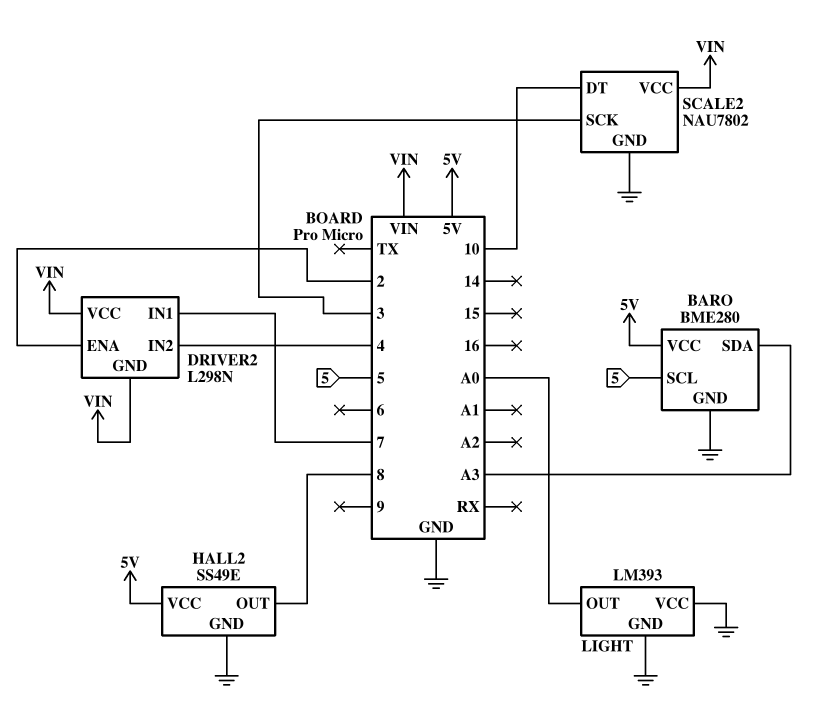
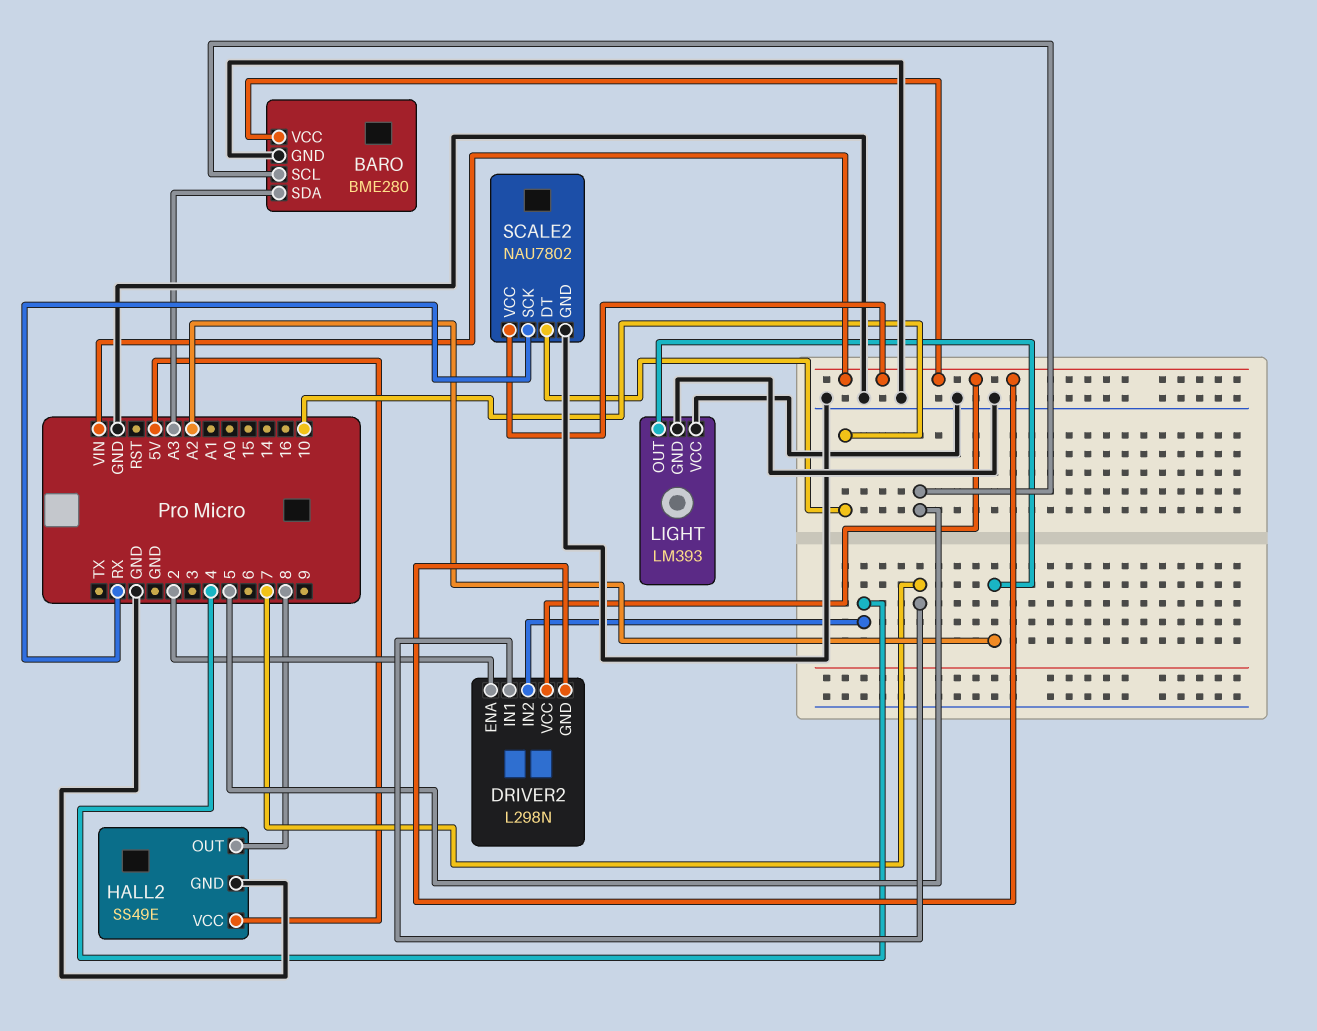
BARO pin VCC: 5V -> VIN
LIGHT pin OUT: A0 -> A2
SCALE2 pin SCK: 3 -> RX

